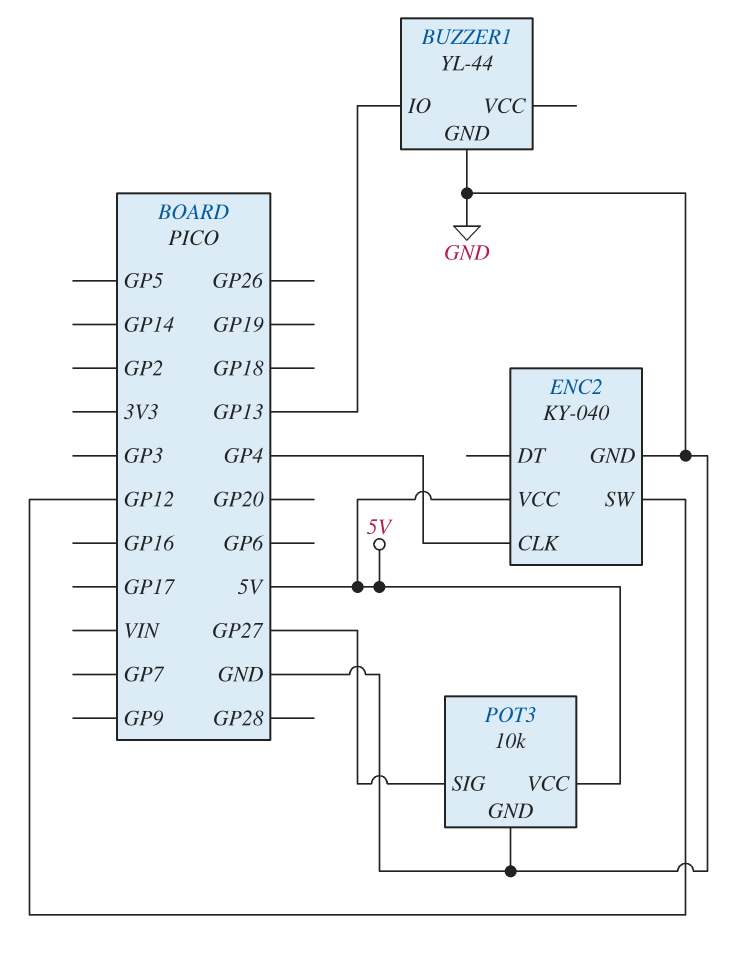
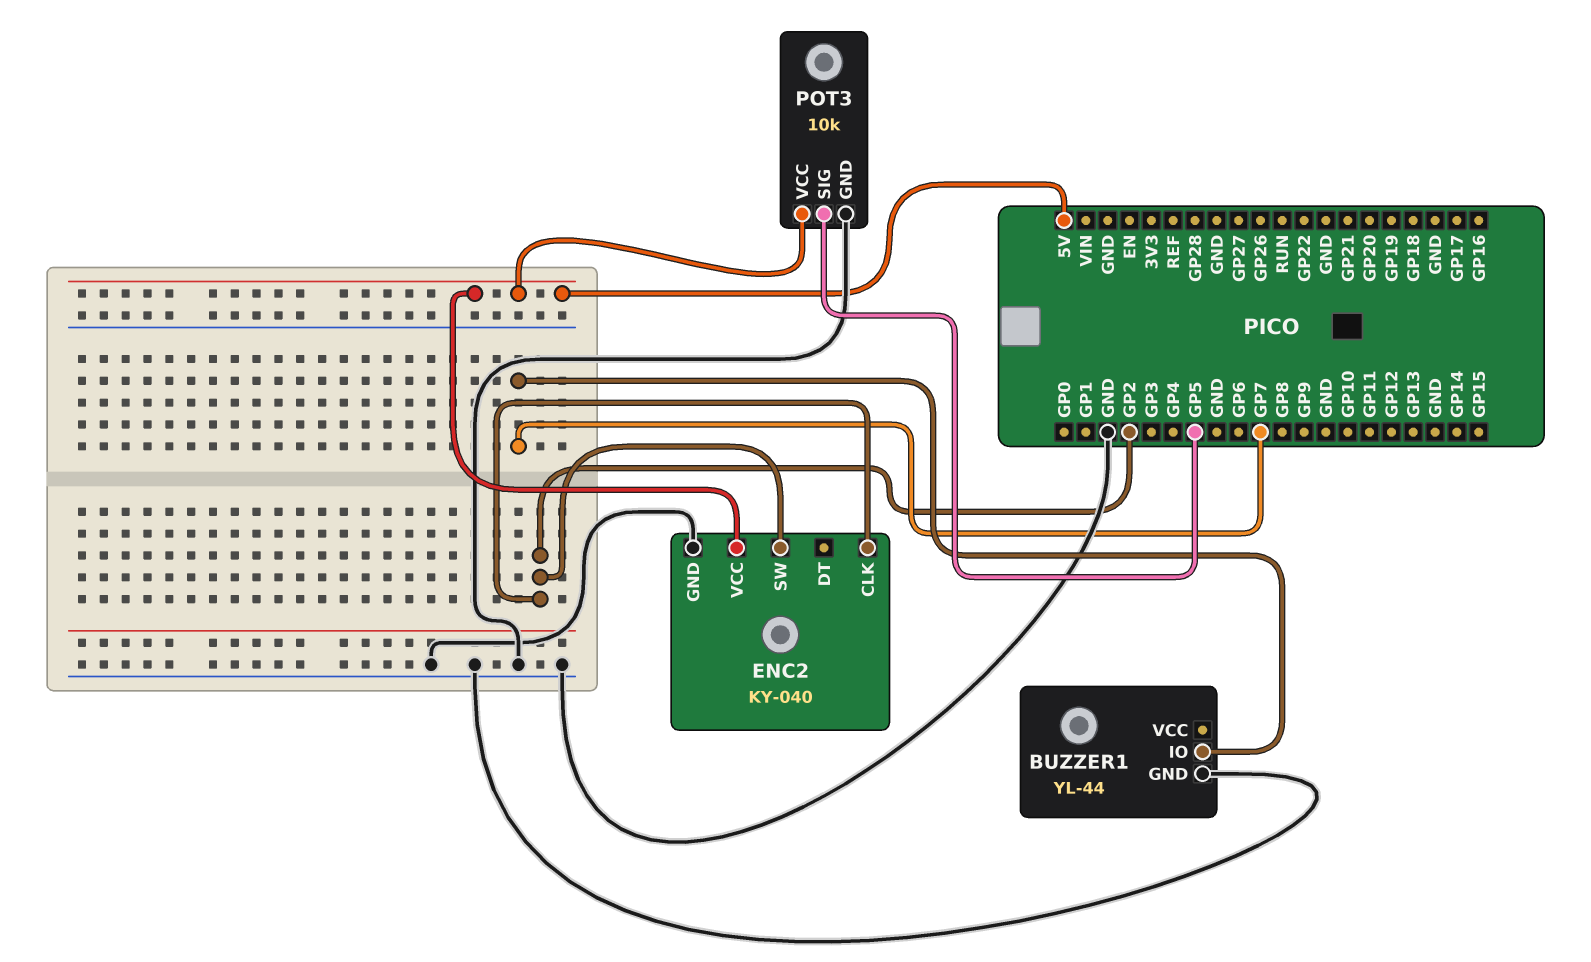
BUZZER1 pin IO: GP13 -> GP7
ENC2 pin CLK: GP4 -> GP2
ENC2 pin SW: GP12 -> GP2
POT3 pin SIG: GP27 -> GP5

